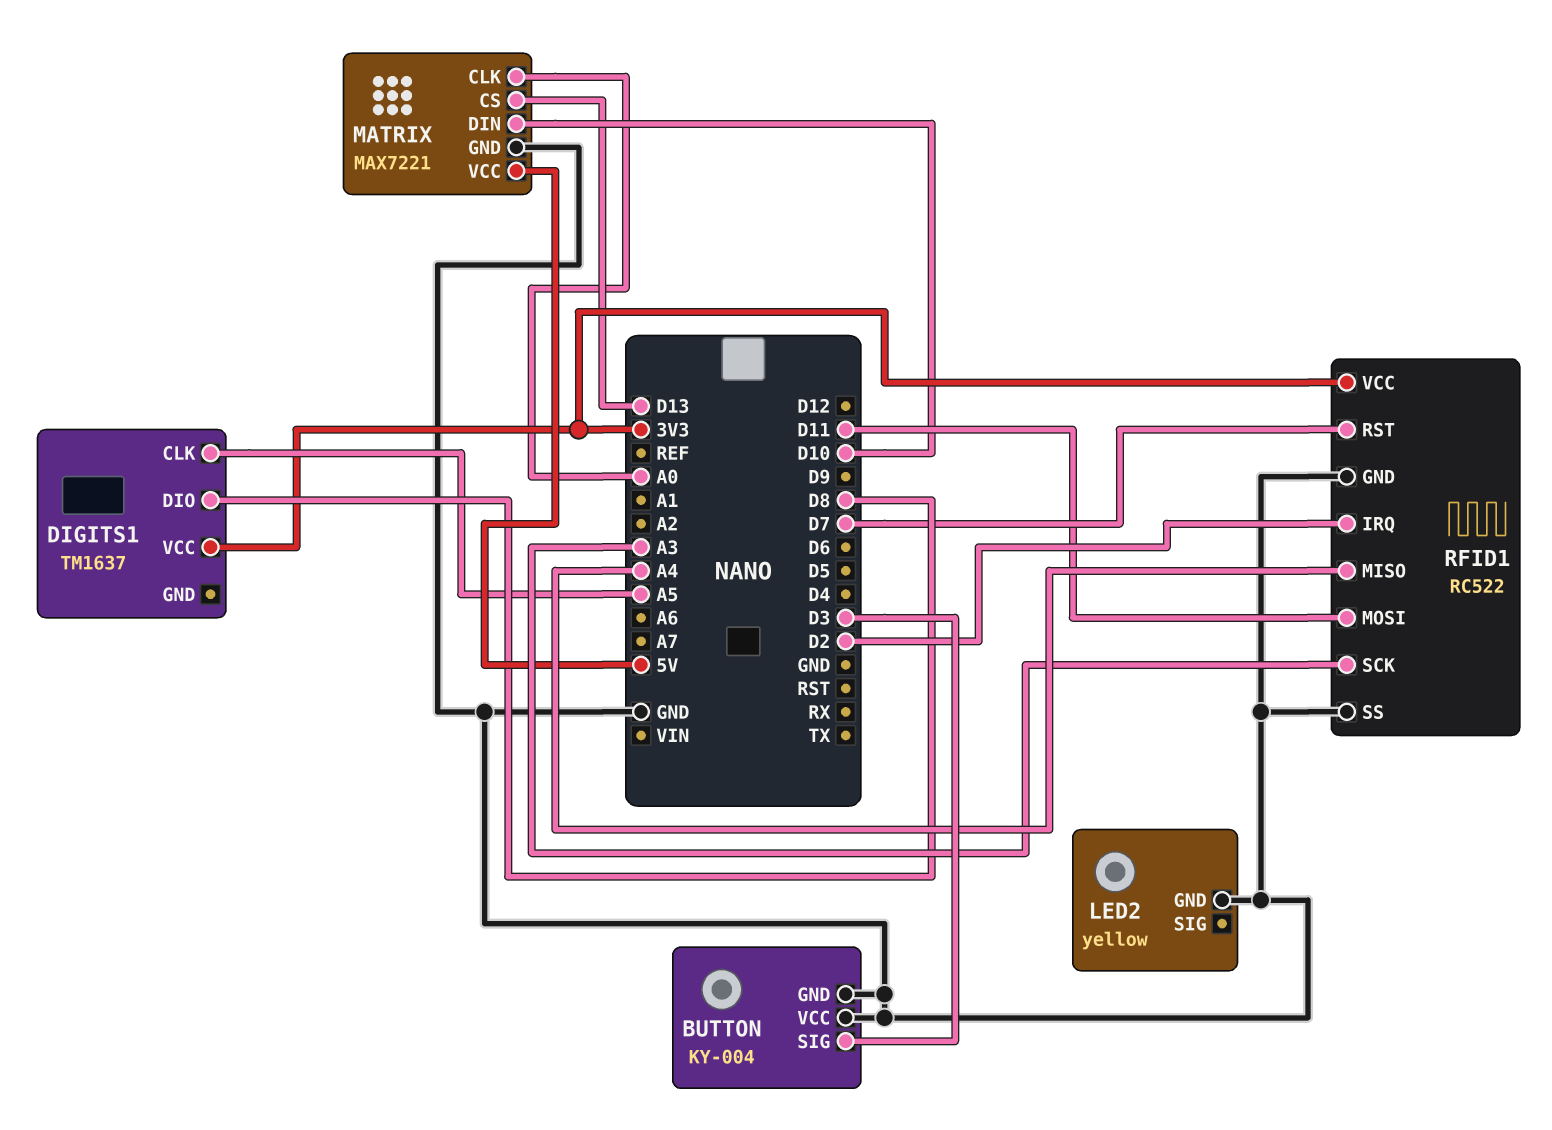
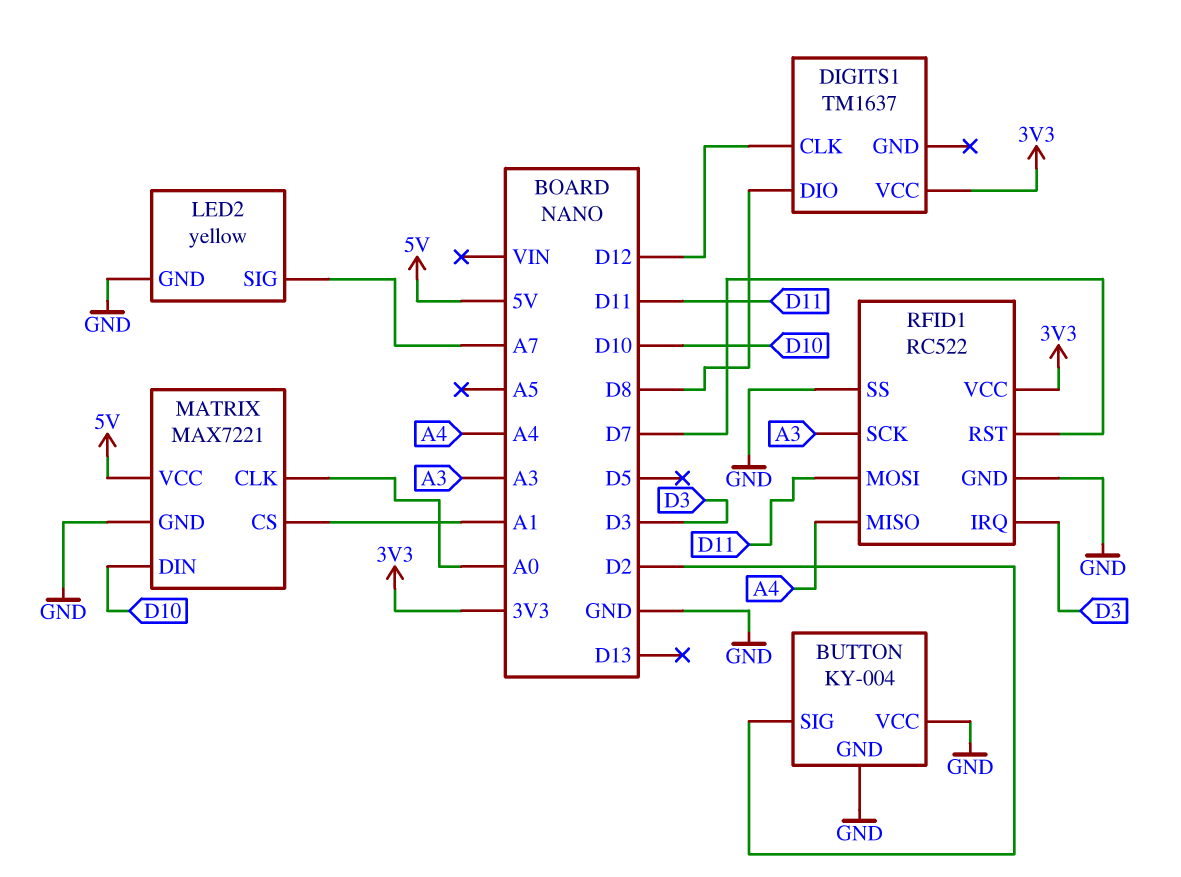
BUTTON pin SIG: D3 -> D2
DIGITS1 pin CLK: A5 -> D12
LED2 pin SIG: none -> A7
MATRIX pin CS: D13 -> A1
RFID1 pin IRQ: D2 -> D3

